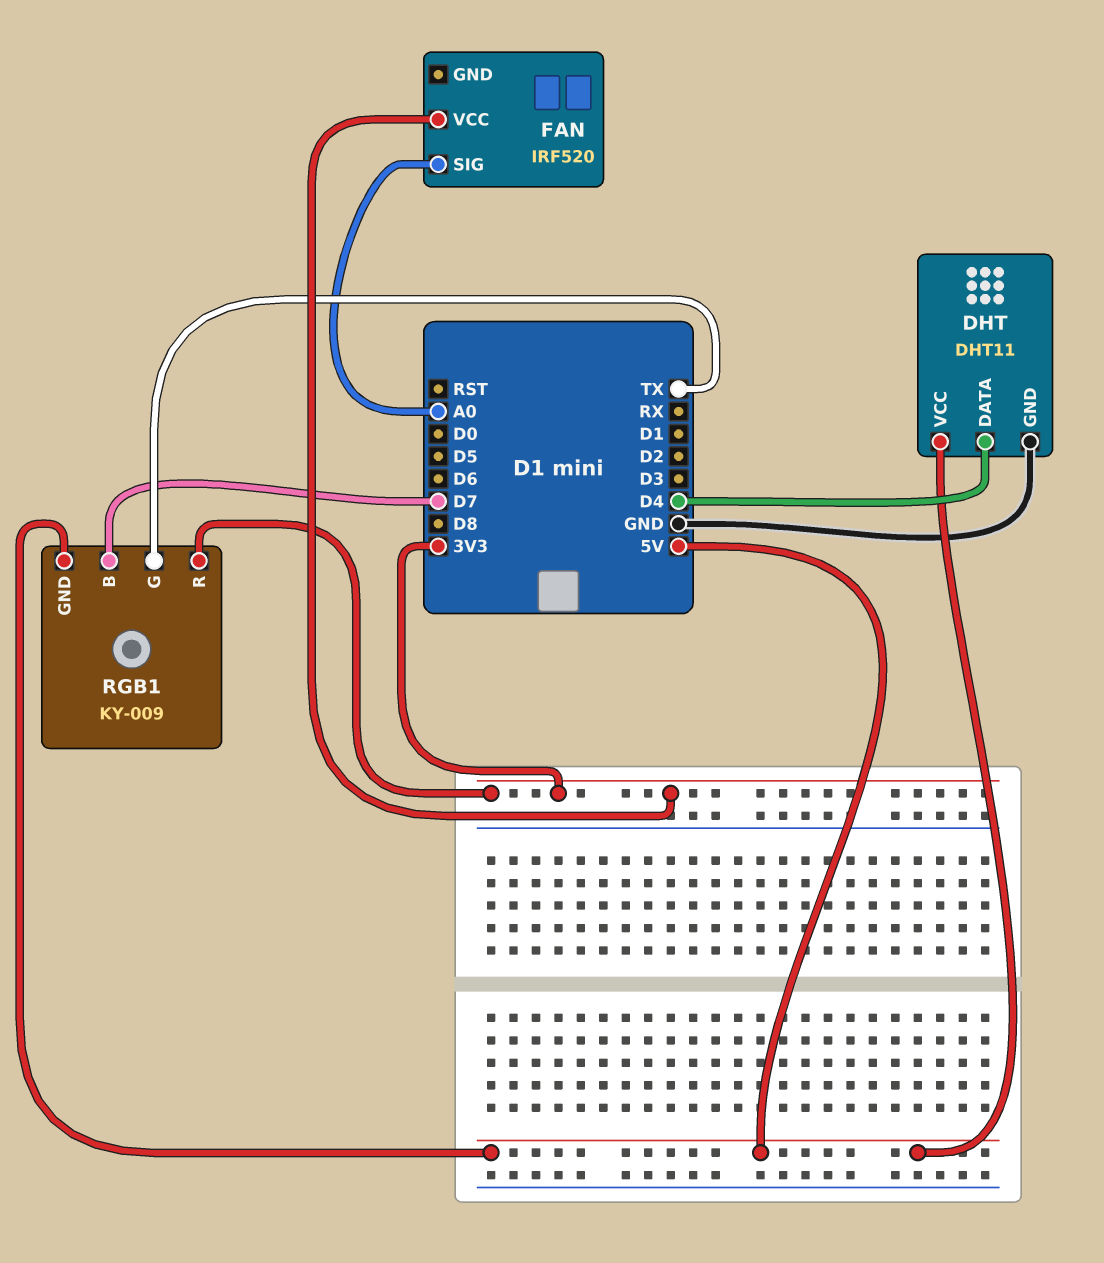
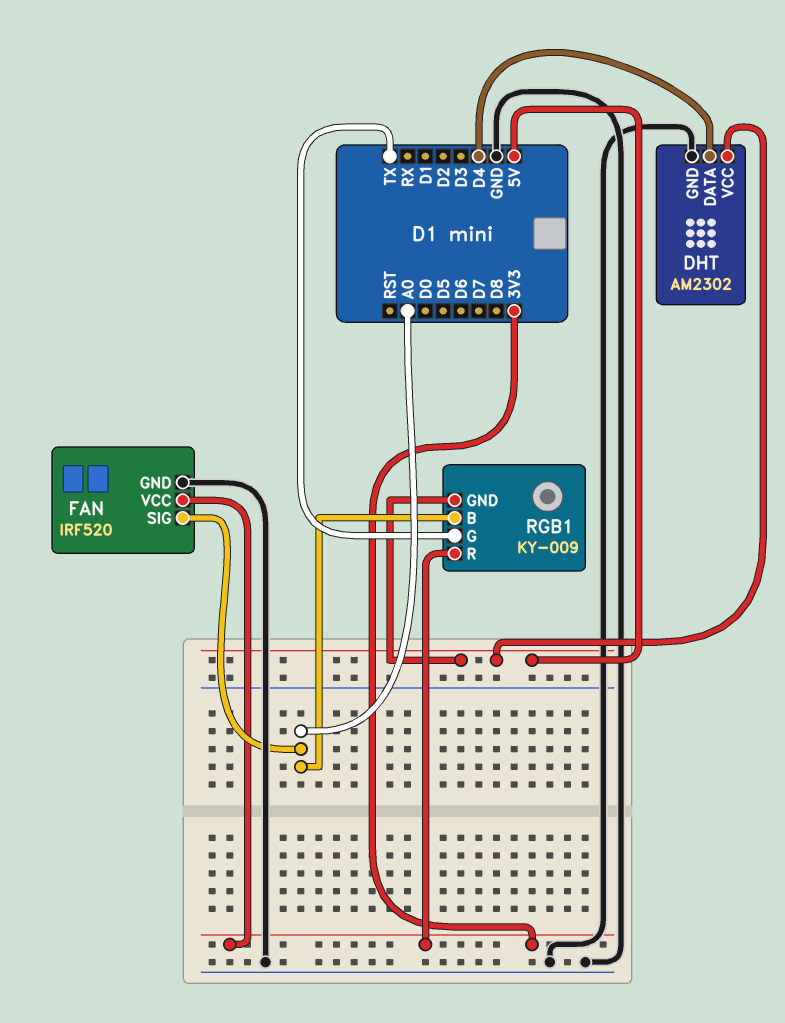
DHT: DHT11 -> AM2302
FAN pin GND: none -> GND
RGB1 pin B: D7 -> A0

